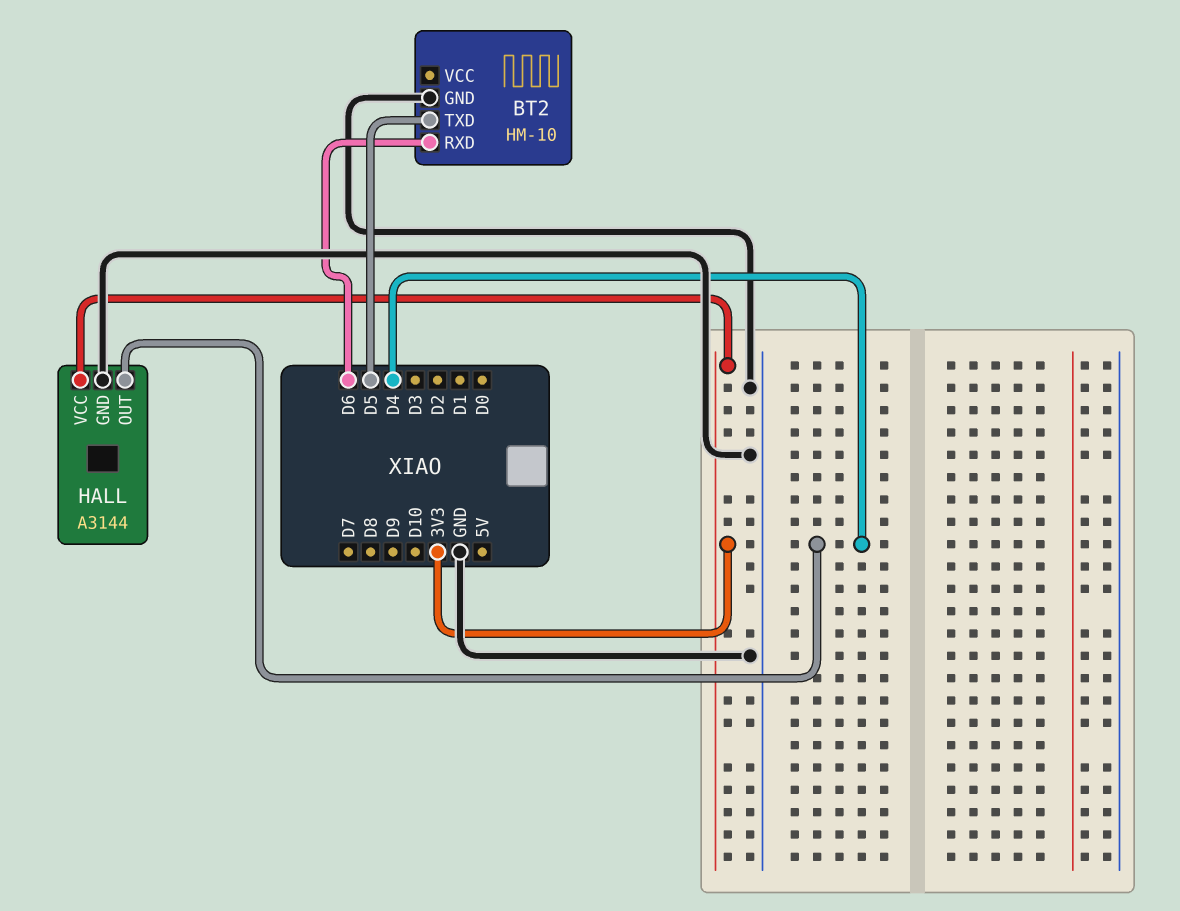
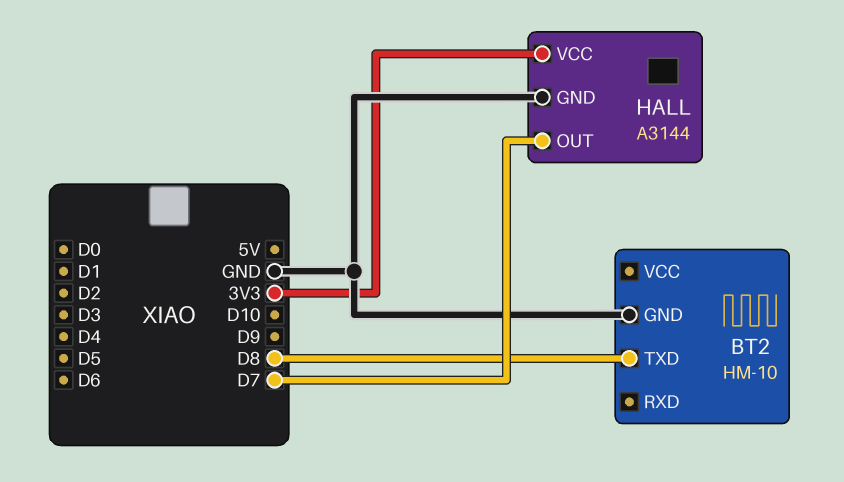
BT2 pin RXD: D6 -> none
BT2 pin TXD: D5 -> D8
HALL pin OUT: D4 -> D7

